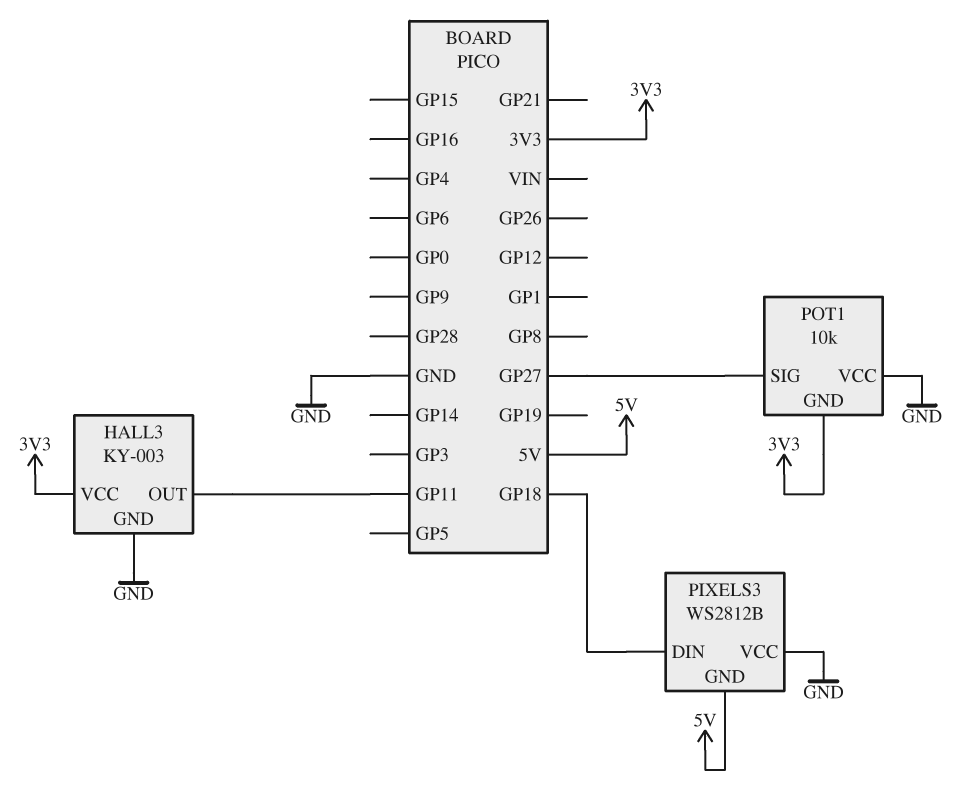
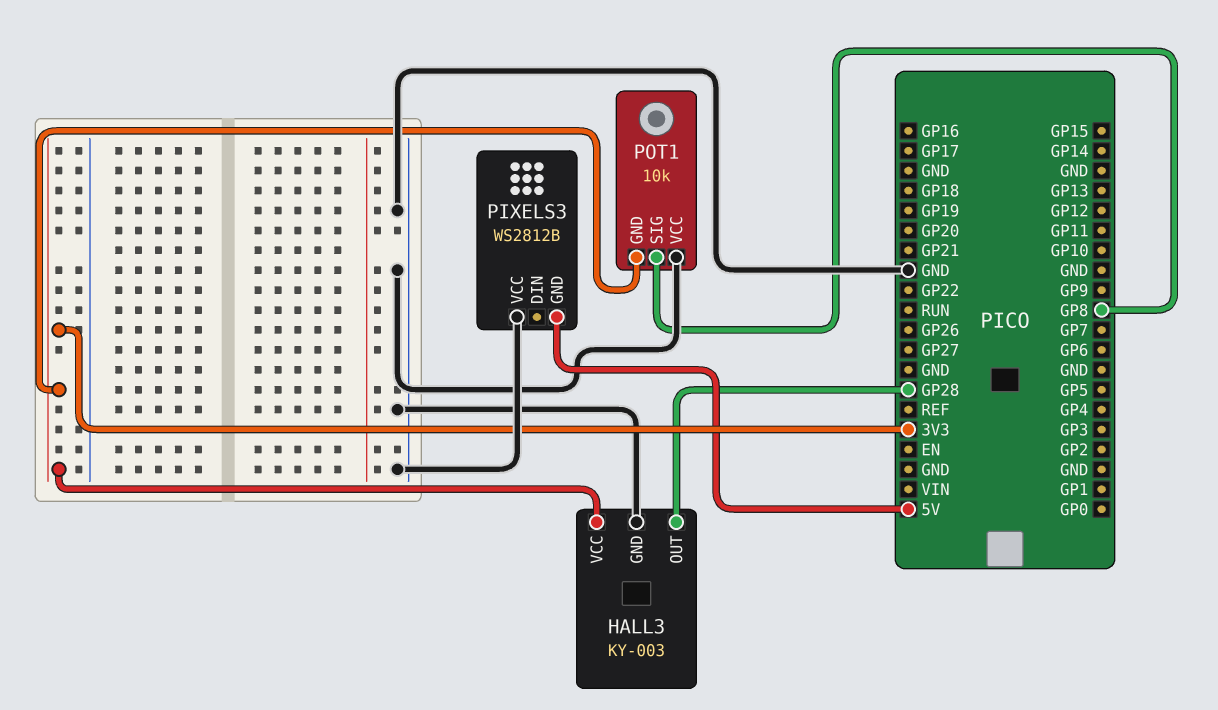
HALL3 pin OUT: GP11 -> GP28
PIXELS3 pin DIN: GP18 -> none
POT1 pin SIG: GP27 -> GP8

